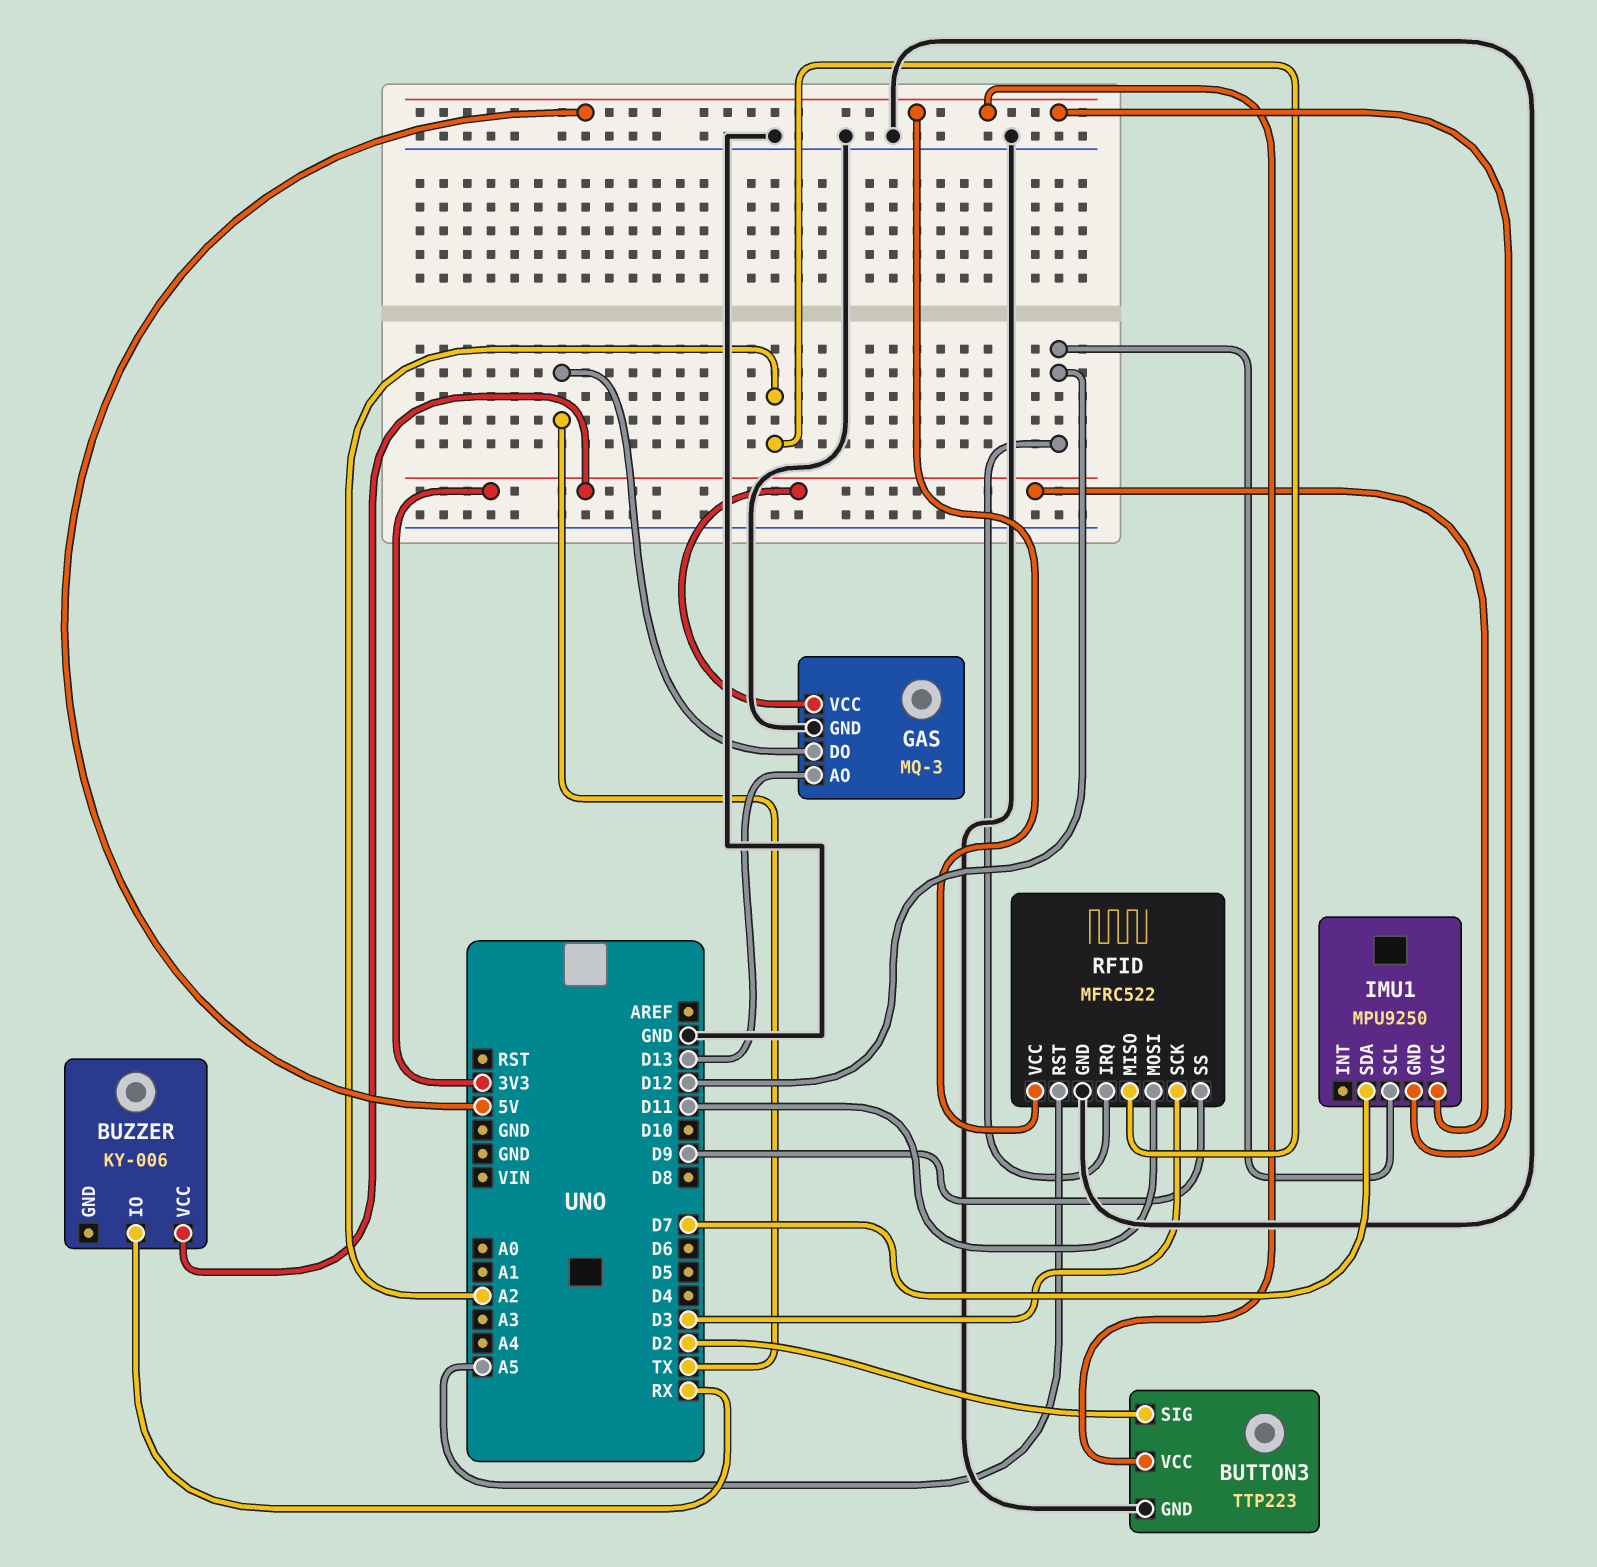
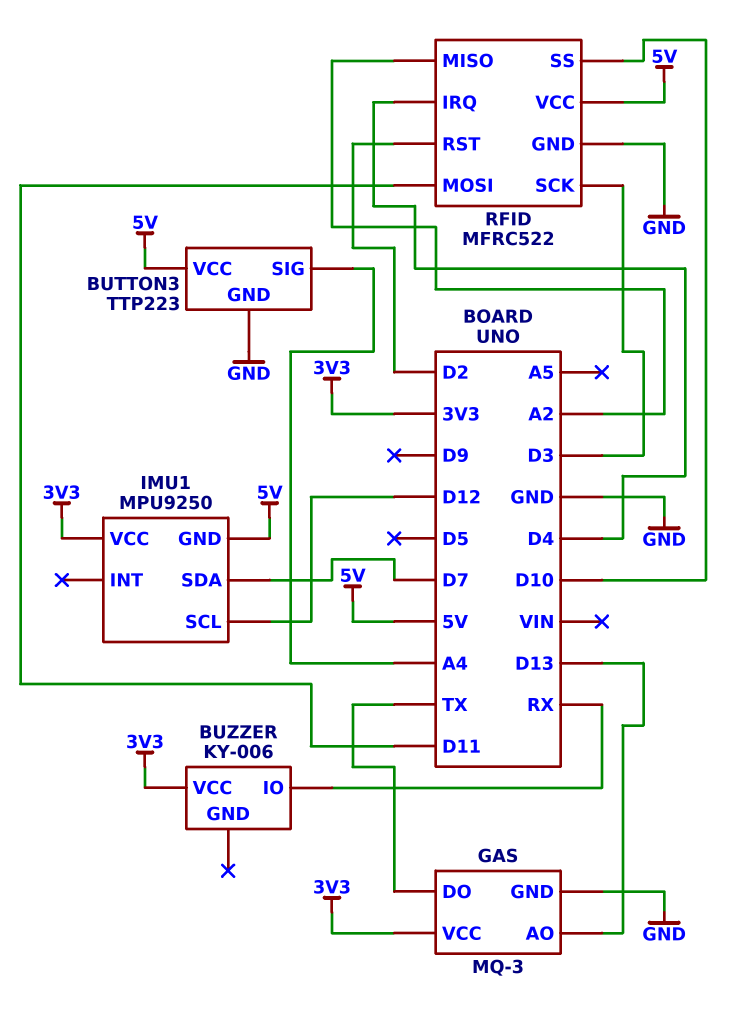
BUTTON3 pin SIG: D2 -> A4
RFID pin IRQ: D12 -> D4
RFID pin RST: A5 -> D2
RFID pin SS: D9 -> D10

